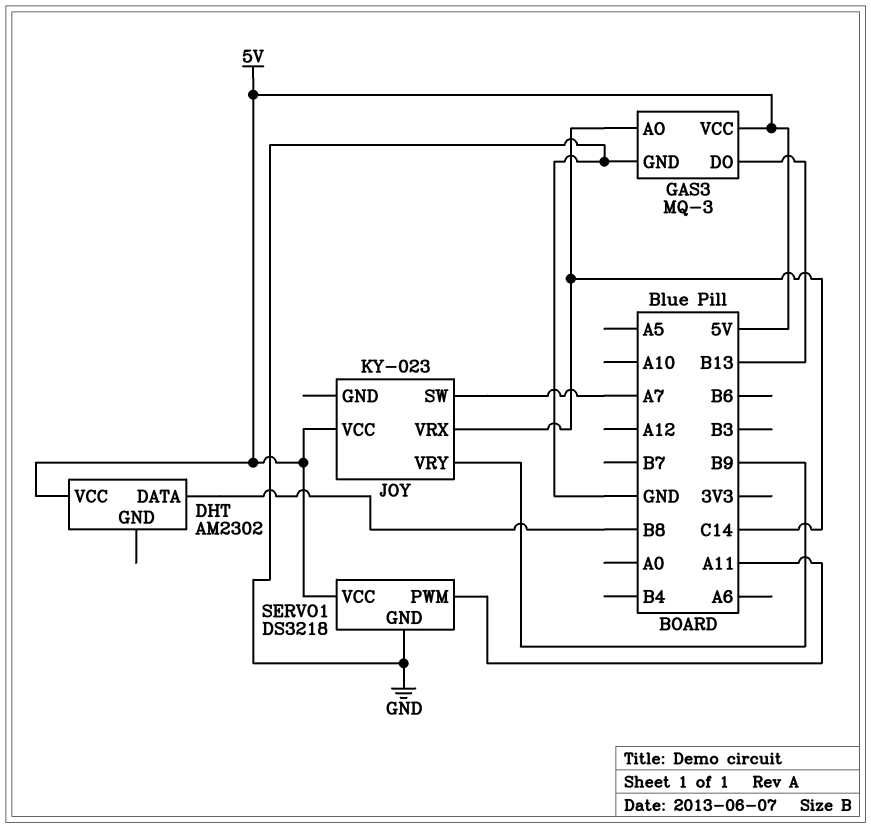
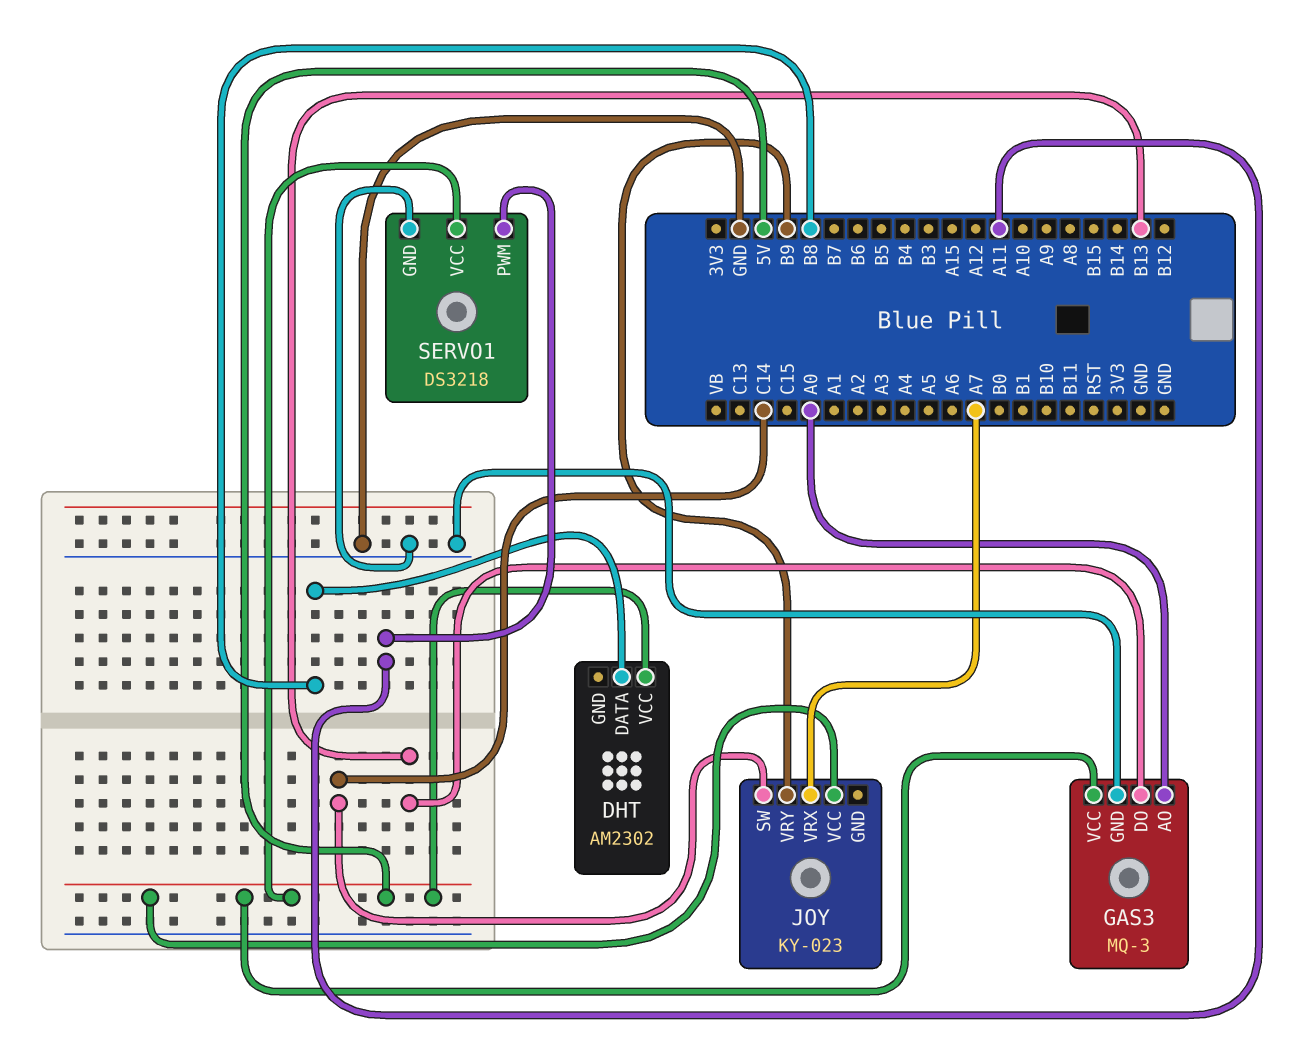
GAS3 pin AO: C14 -> A0
JOY pin SW: A7 -> C14
JOY pin VRX: C14 -> A7

